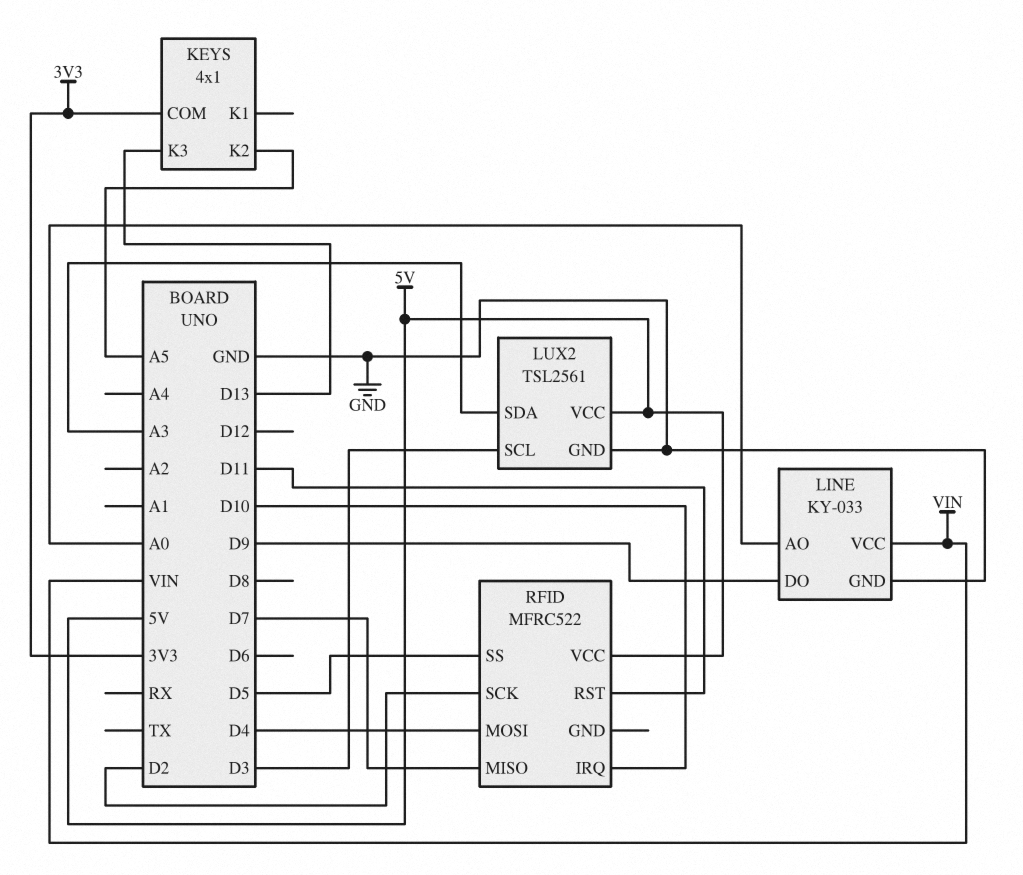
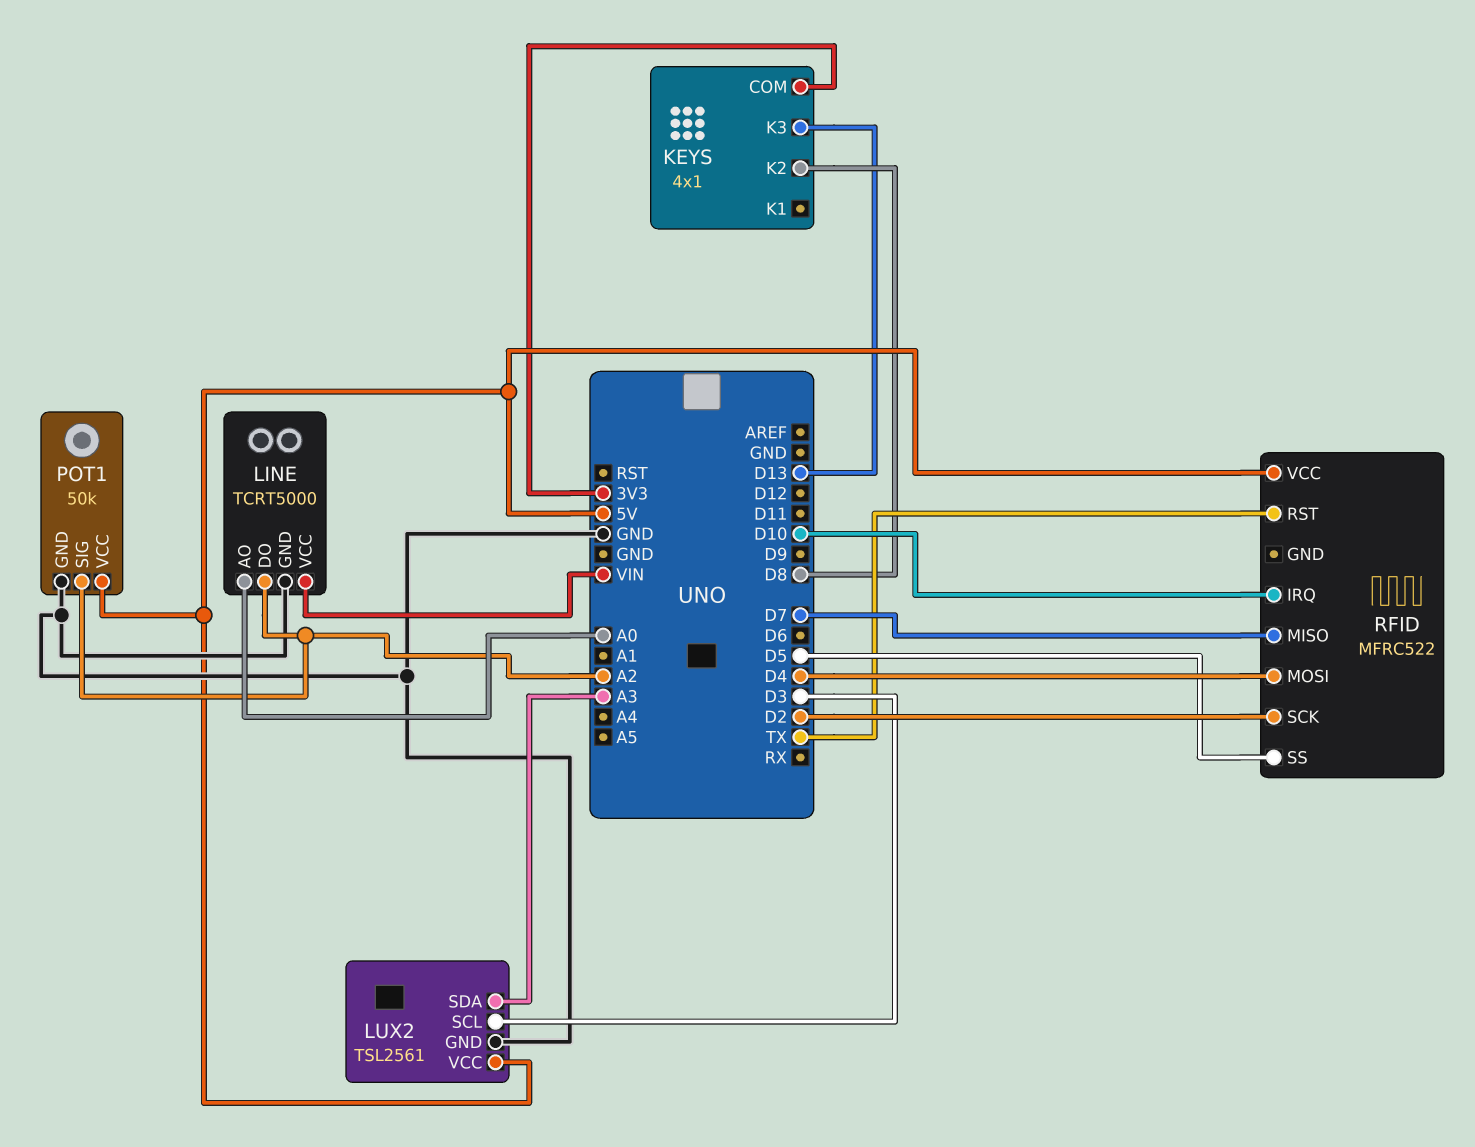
KEYS pin K2: A5 -> D8
LINE: KY-033 -> TCRT5000
LINE pin DO: D9 -> A2
POT1: none -> 50k
POT1 pin GND: none -> GND
POT1 pin SIG: none -> A2
POT1 pin VCC: none -> 5V
RFID pin RST: D11 -> TX

